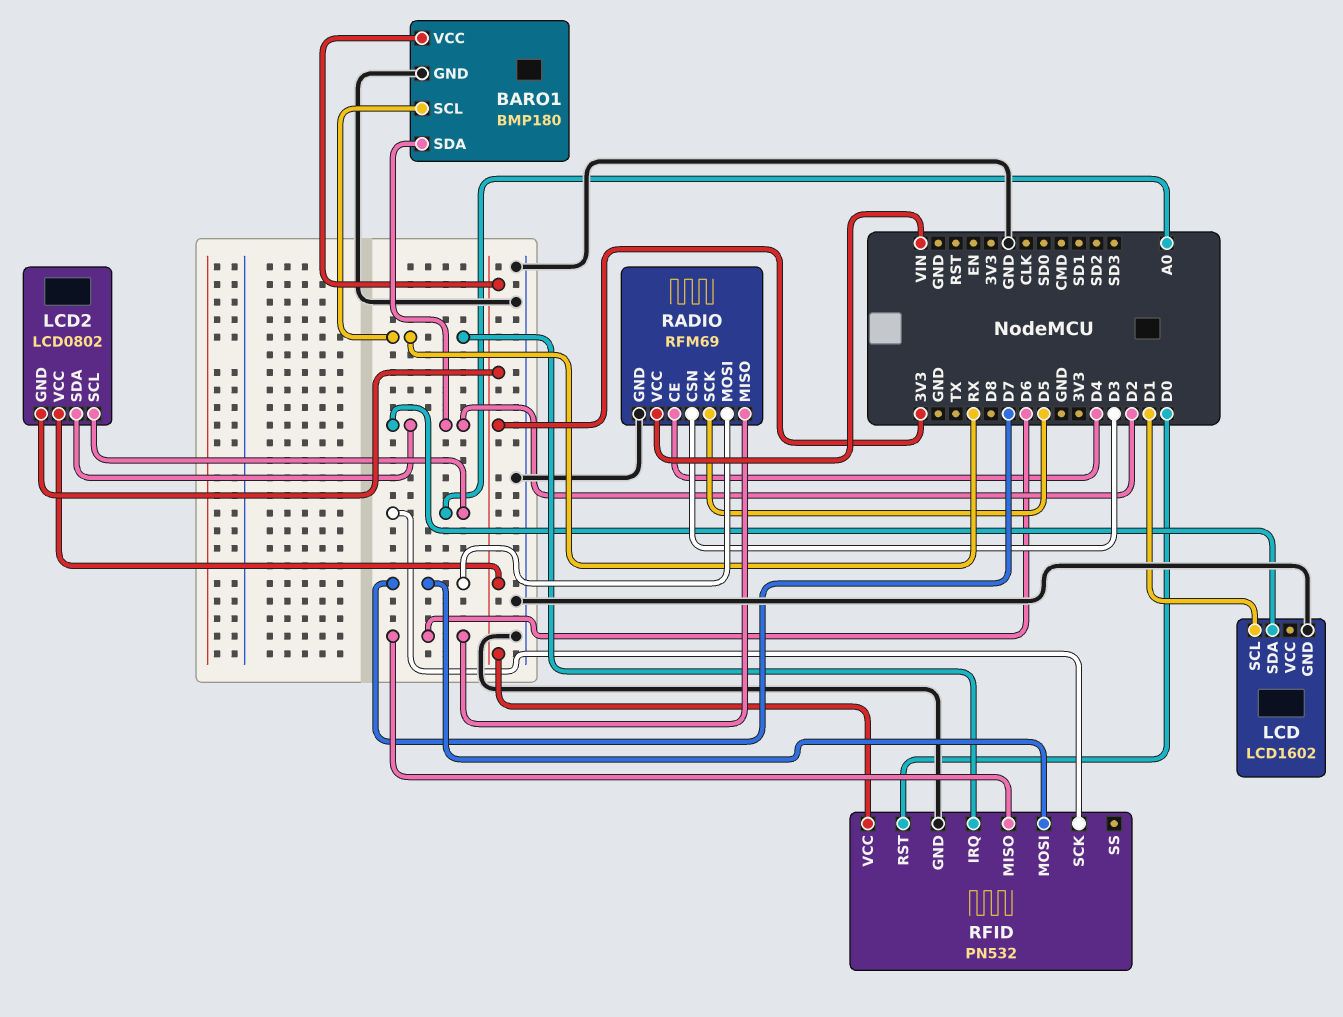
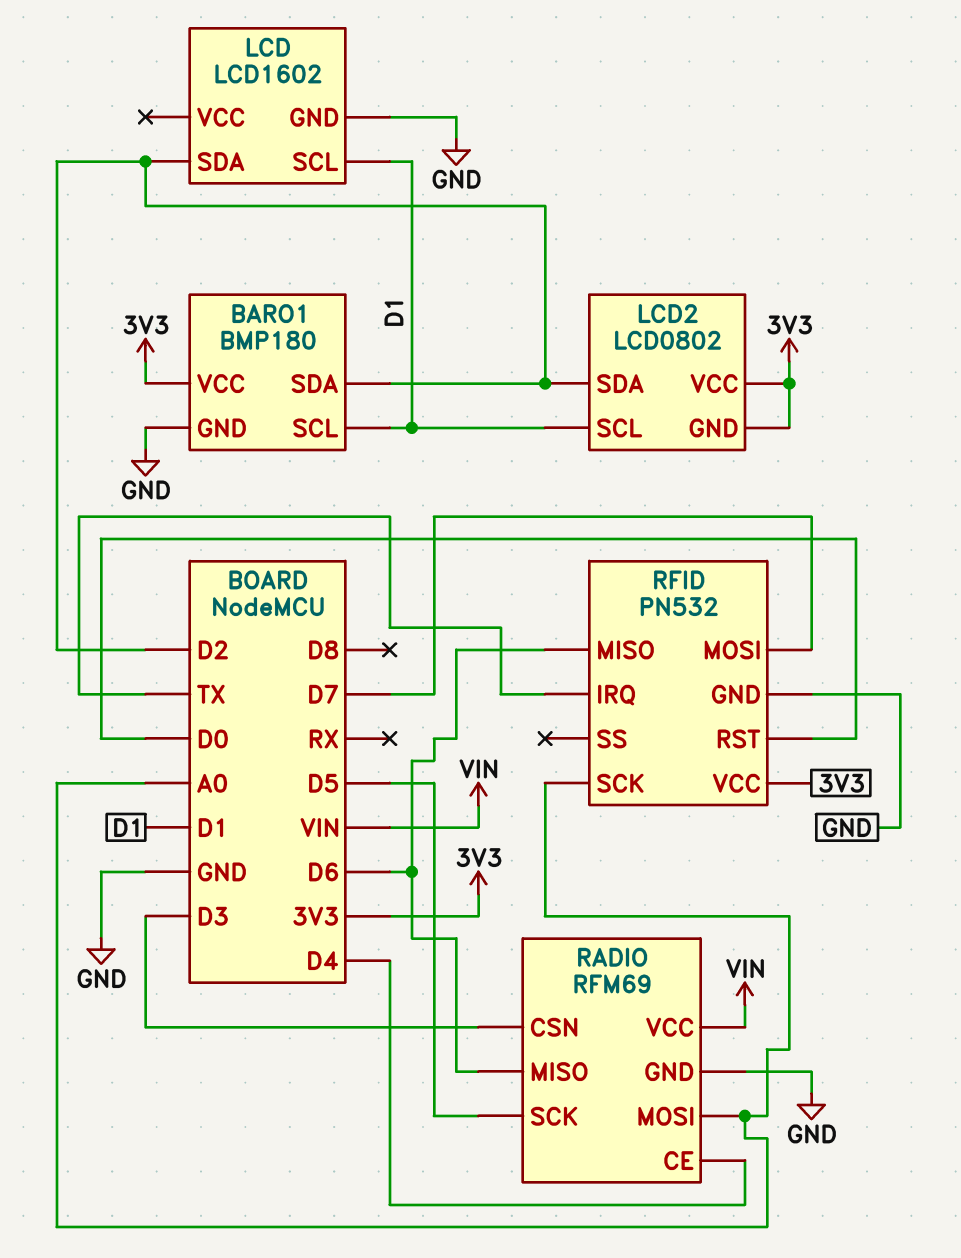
BARO1 pin SCL: RX -> D1
LCD2 pin SCL: A0 -> D1
RADIO pin MOSI: D7 -> A0
RFID pin IRQ: RX -> TX

